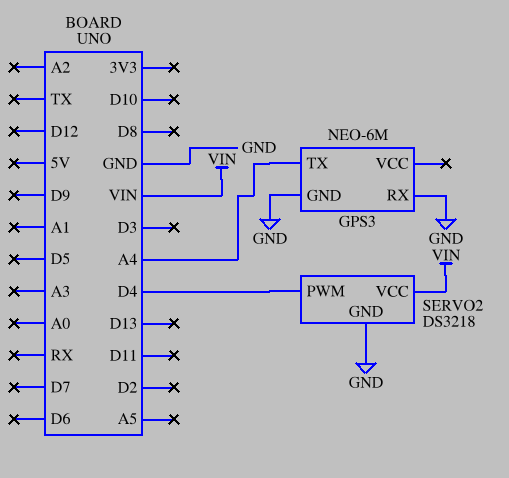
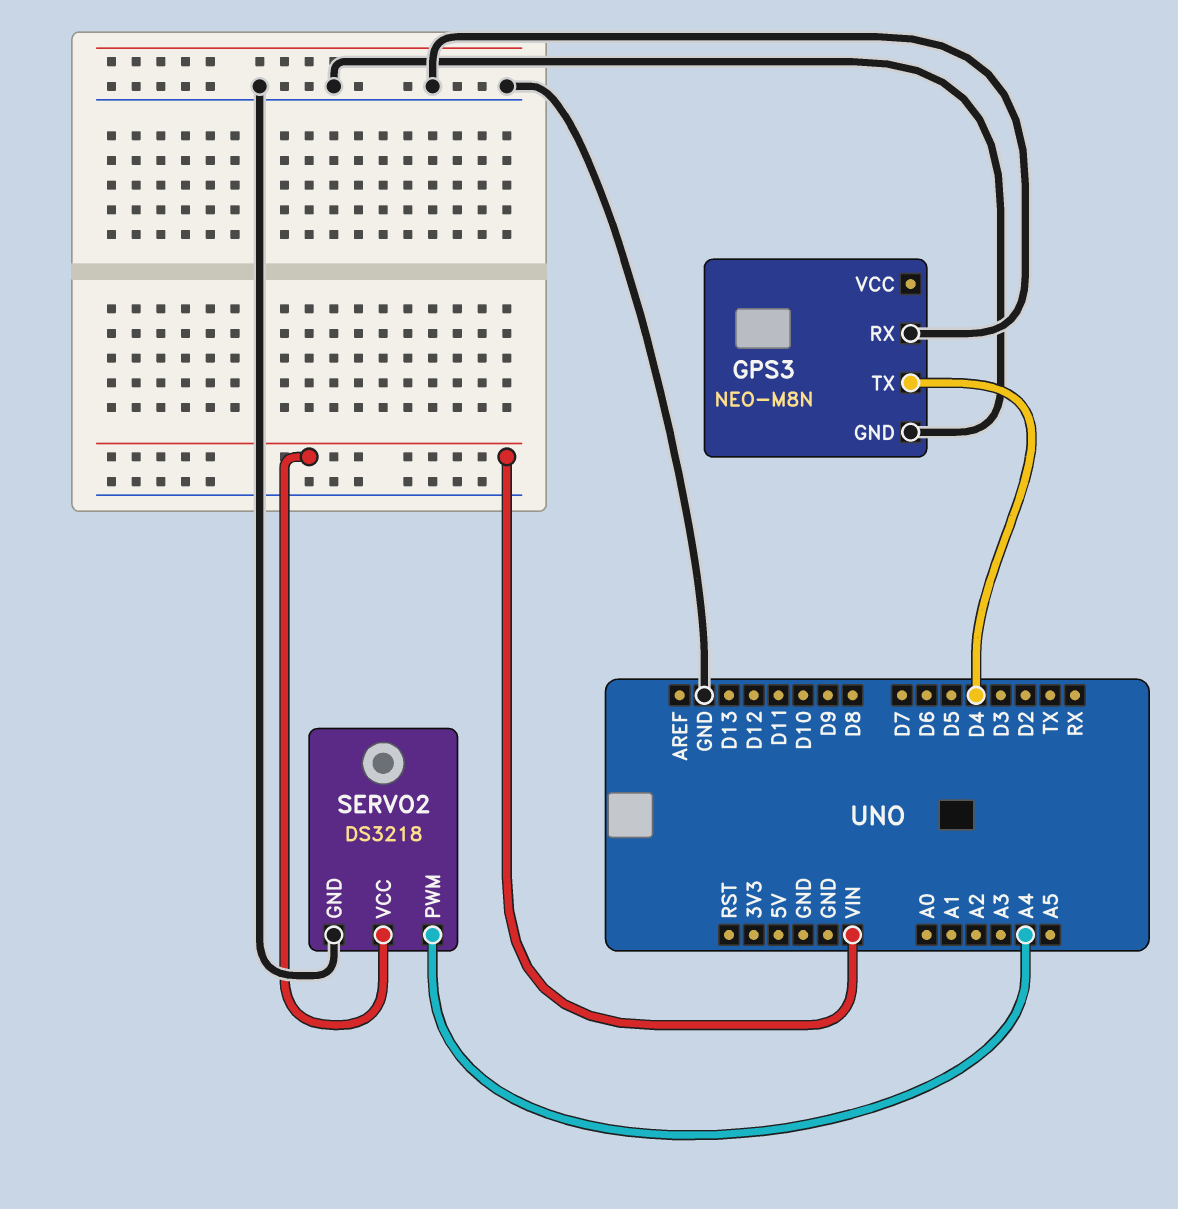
GPS3: NEO-6M -> NEO-M8N
GPS3 pin TX: A4 -> D4
SERVO2 pin PWM: D4 -> A4

